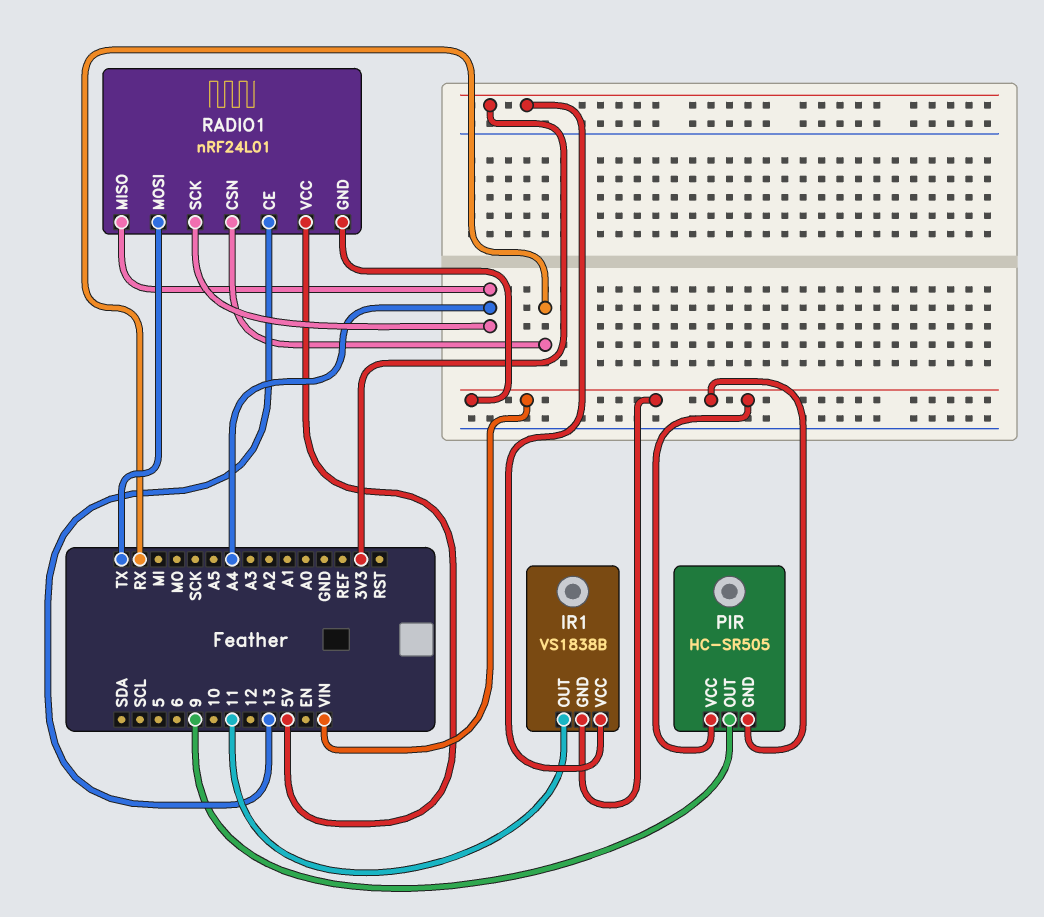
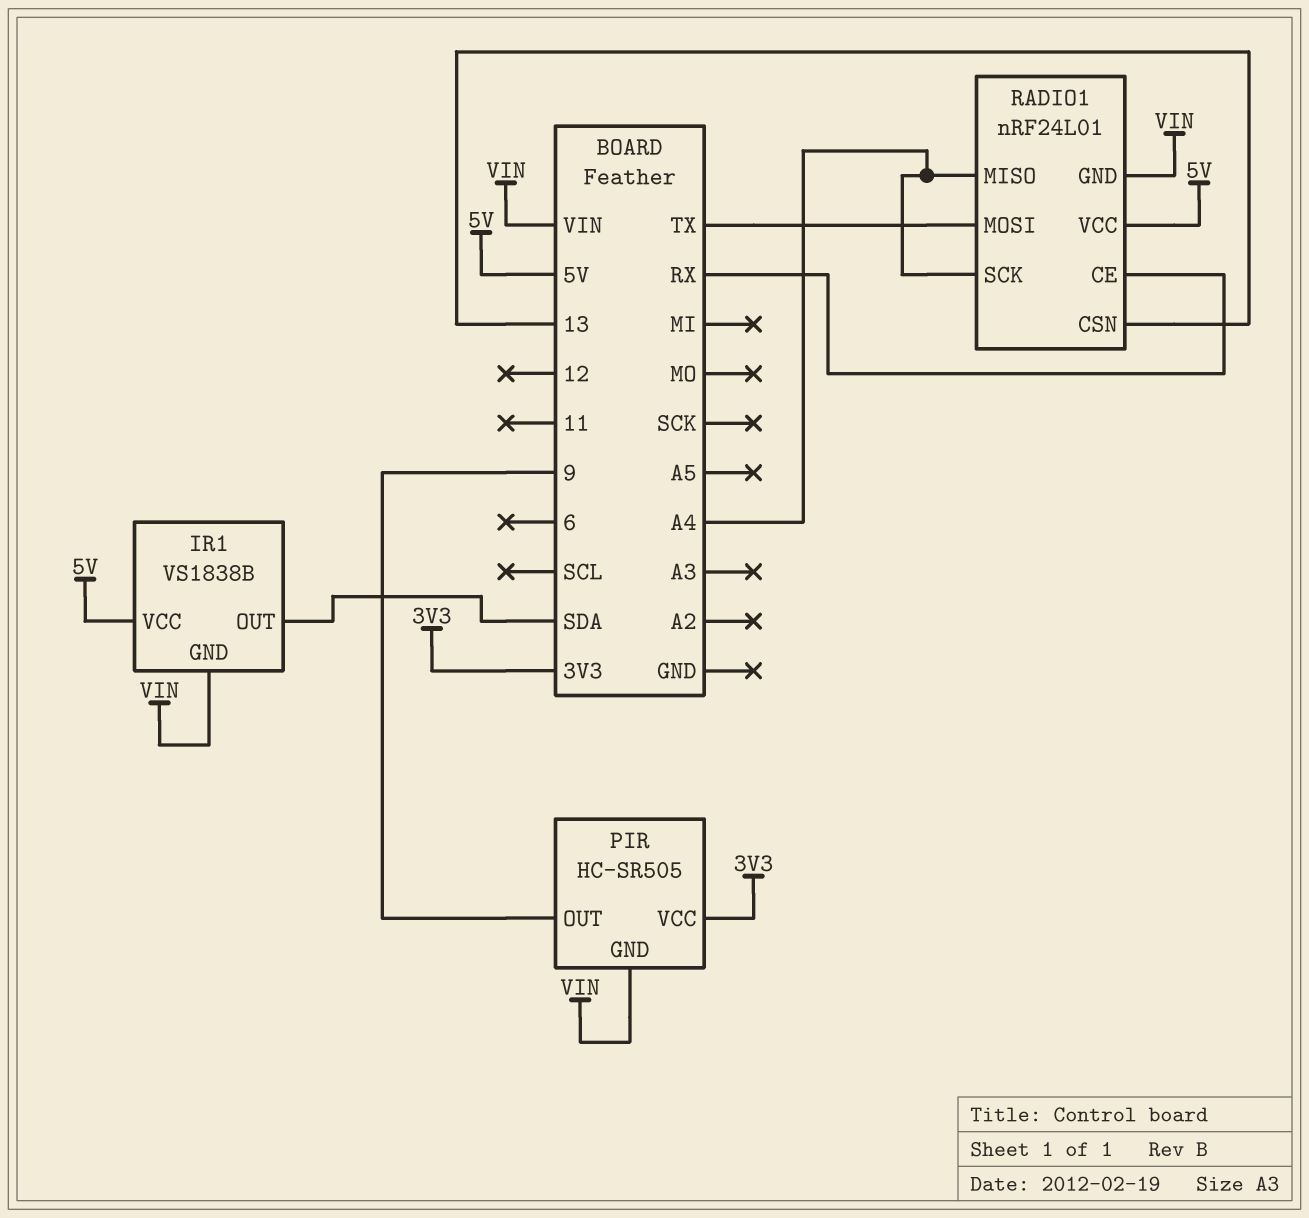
IR1 pin OUT: 11 -> SDA
IR1 pin VCC: 3V3 -> 5V
PIR pin VCC: VIN -> 3V3
RADIO1 pin CE: 13 -> RX
RADIO1 pin CSN: RX -> 13

